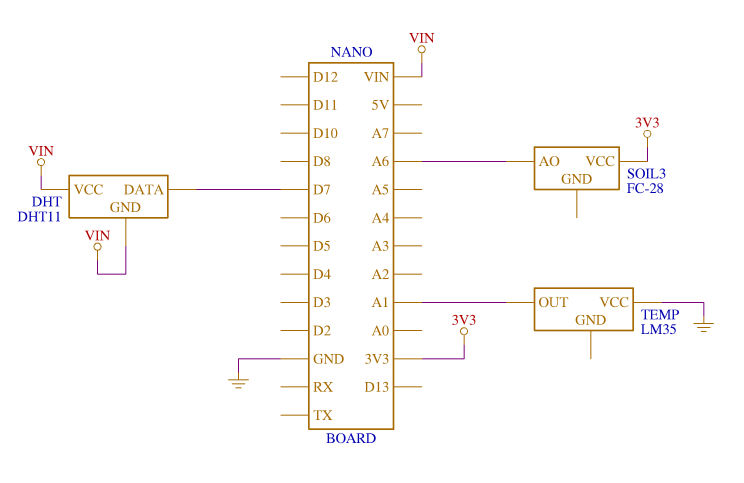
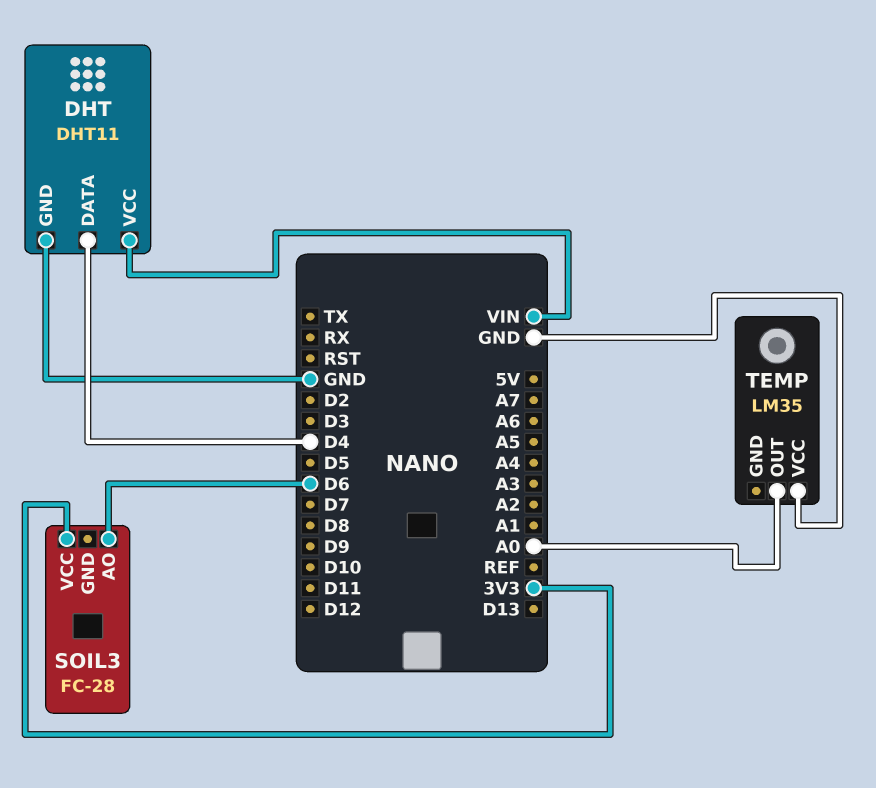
DHT pin DATA: D7 -> D4
DHT pin GND: VIN -> GND
SOIL3 pin AO: A6 -> D6
TEMP pin OUT: A1 -> A0

